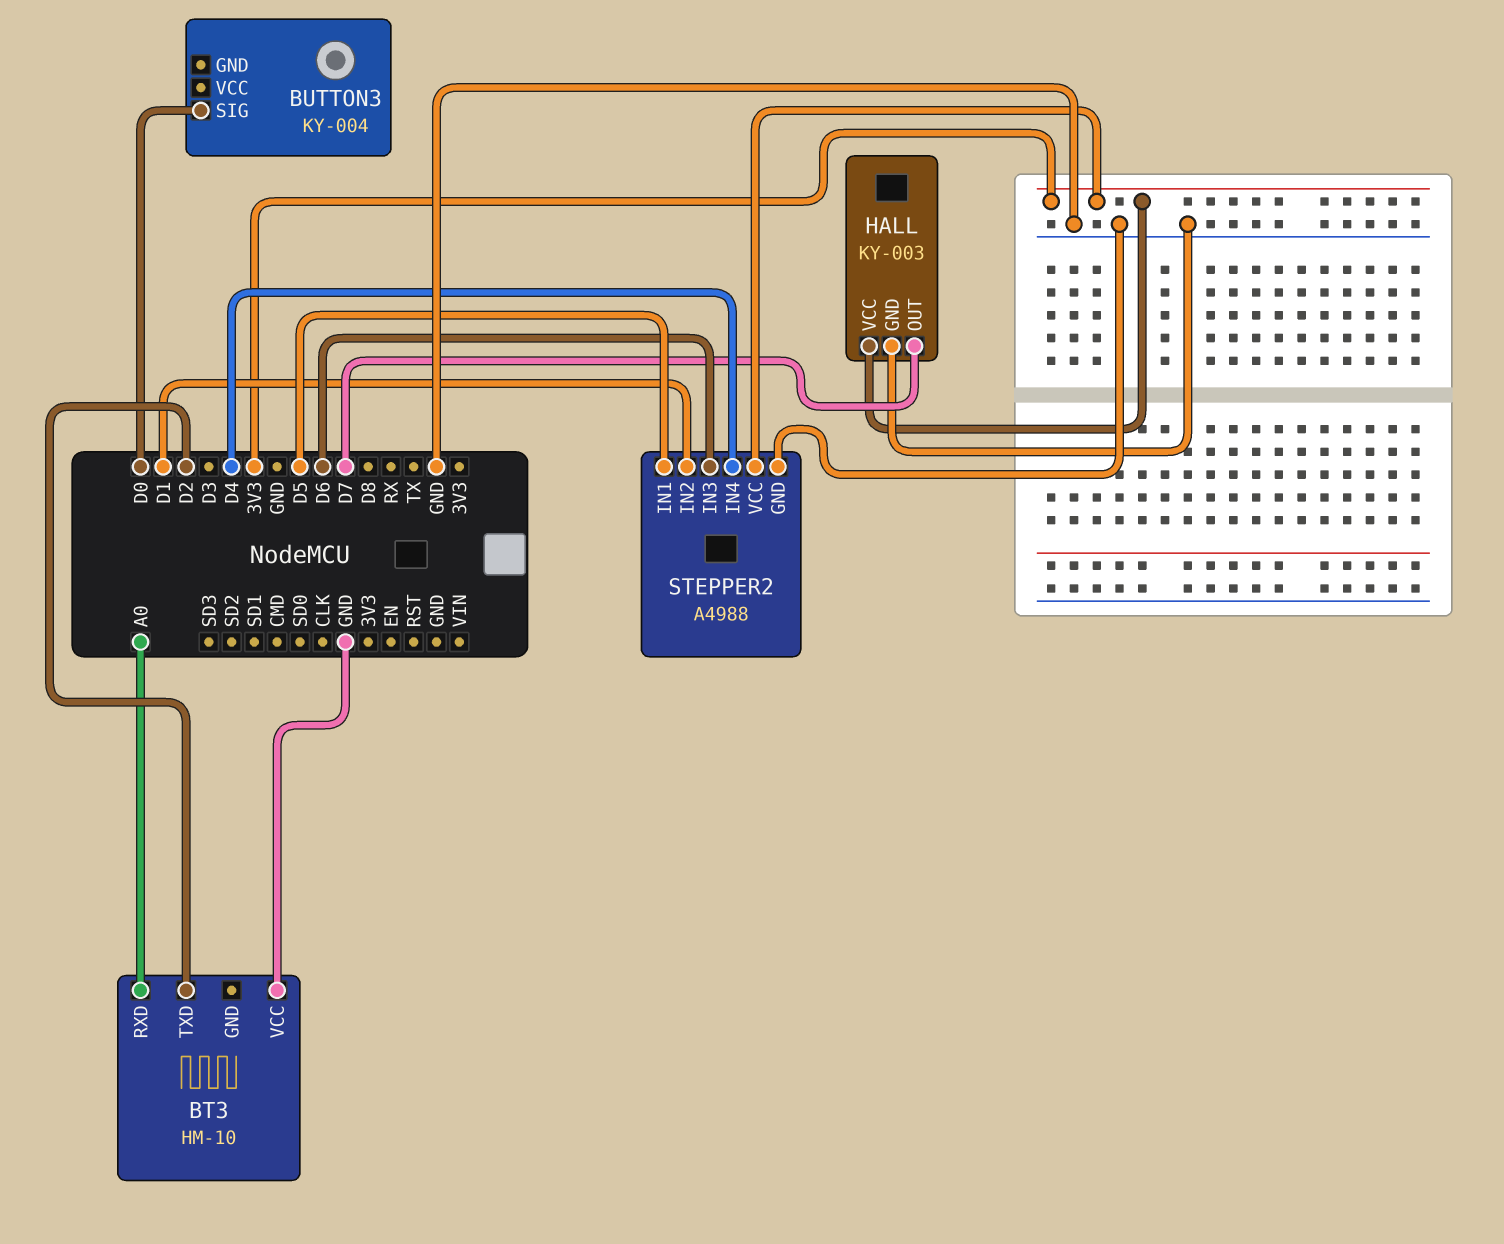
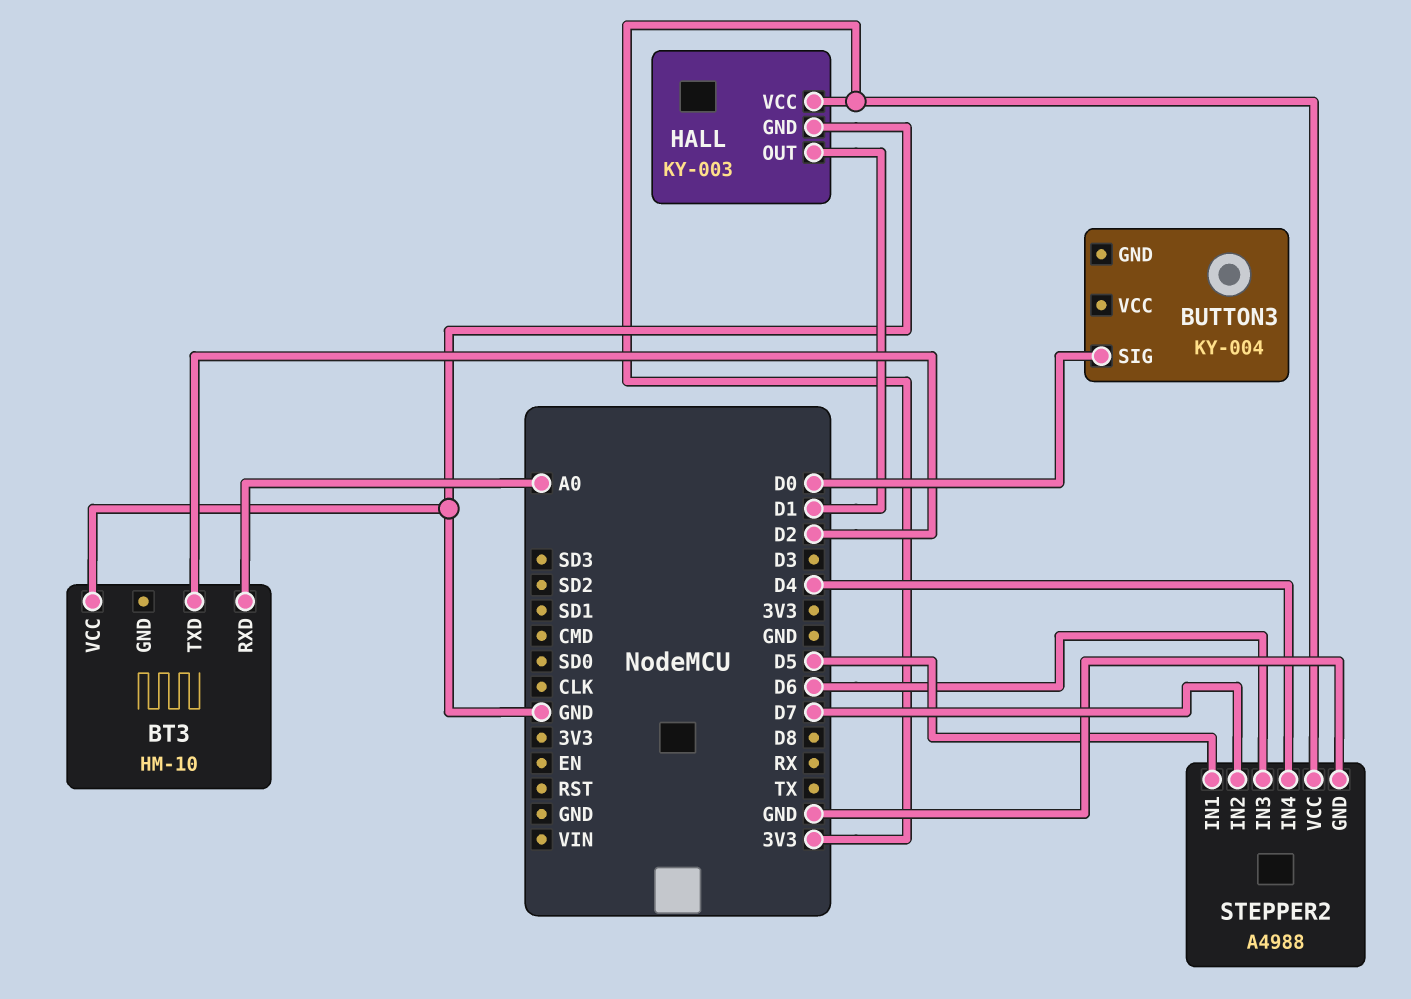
HALL pin OUT: D7 -> D1
STEPPER2 pin IN2: D1 -> D7

